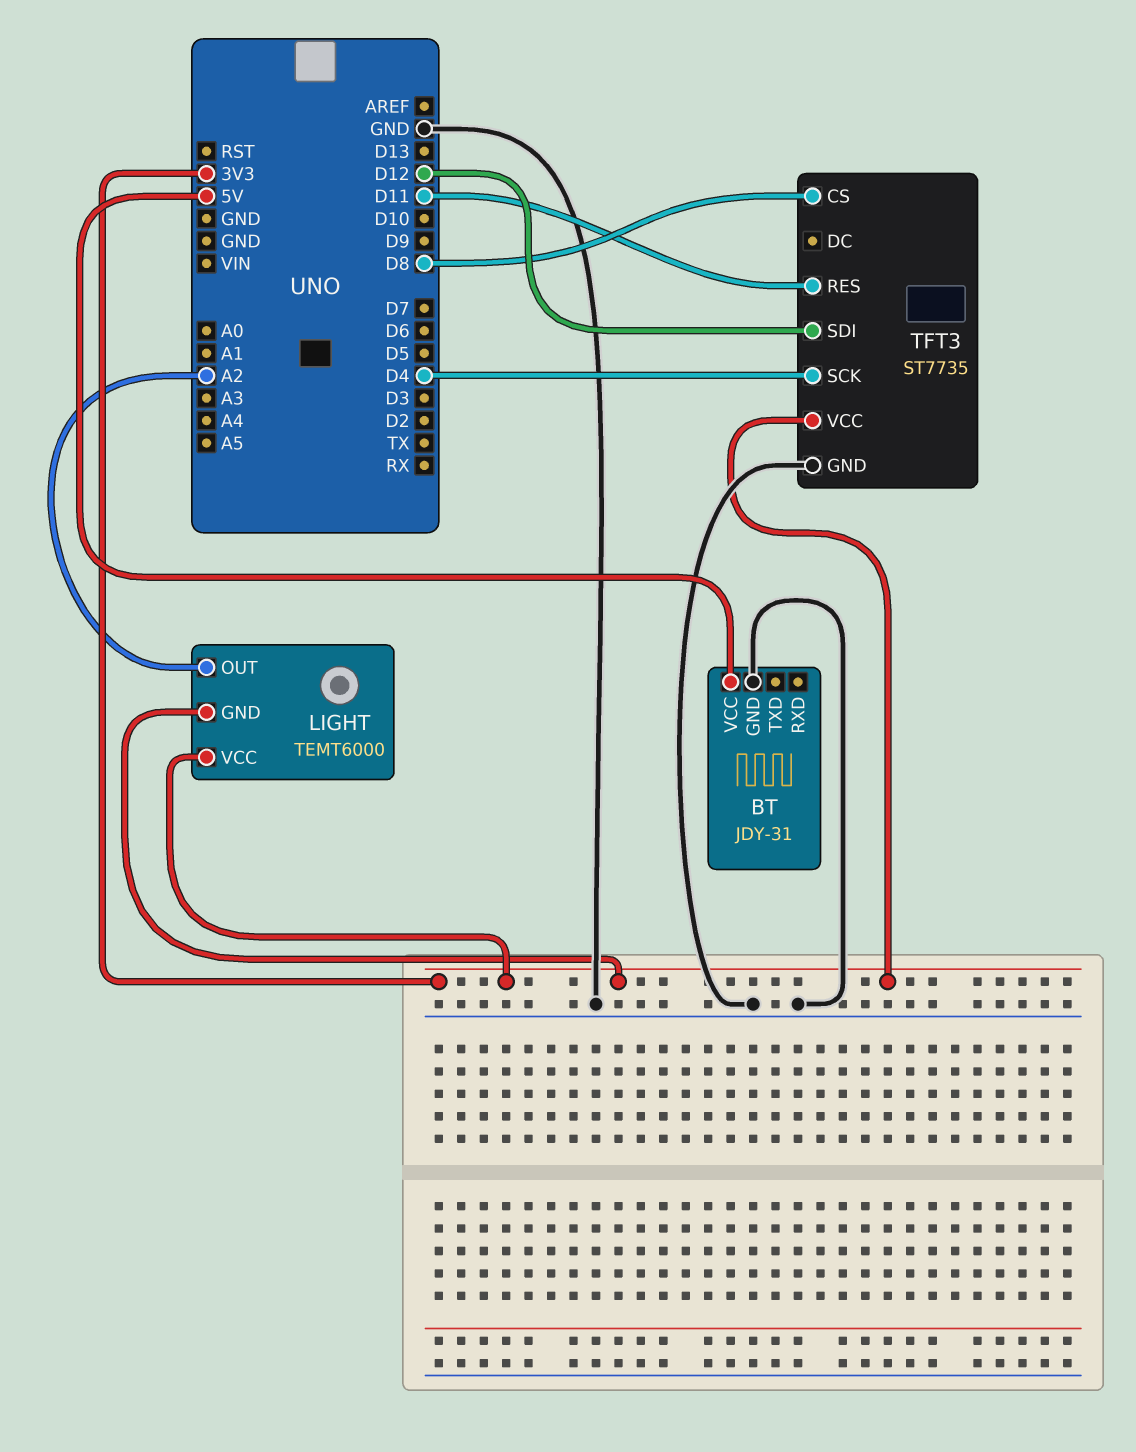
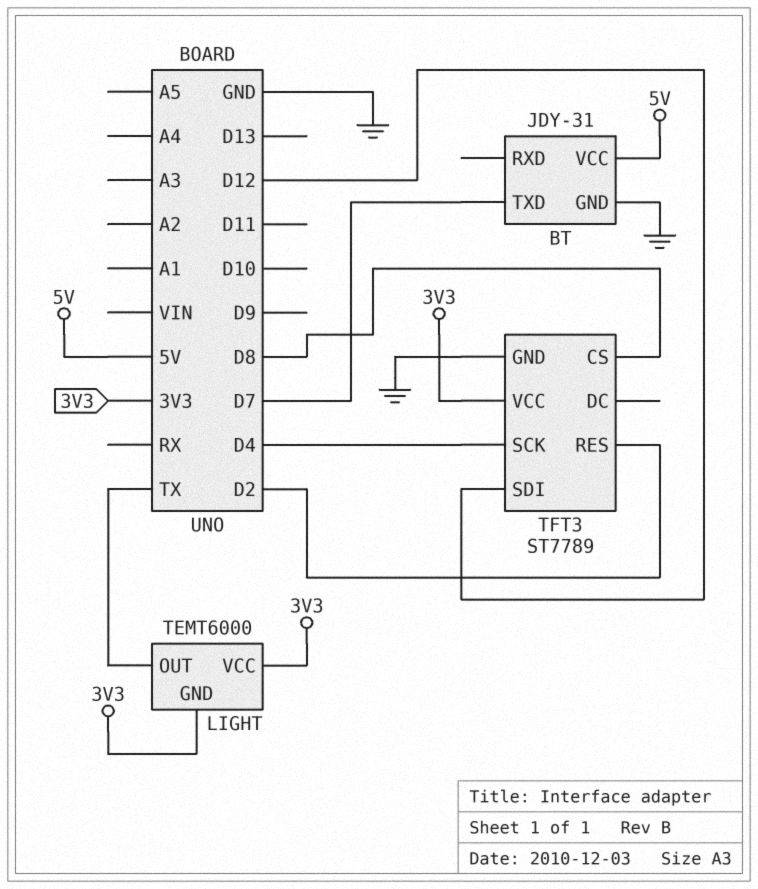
BT pin TXD: none -> D7
LIGHT pin OUT: A2 -> TX
TFT3: ST7735 -> ST7789
TFT3 pin RES: D11 -> D2

